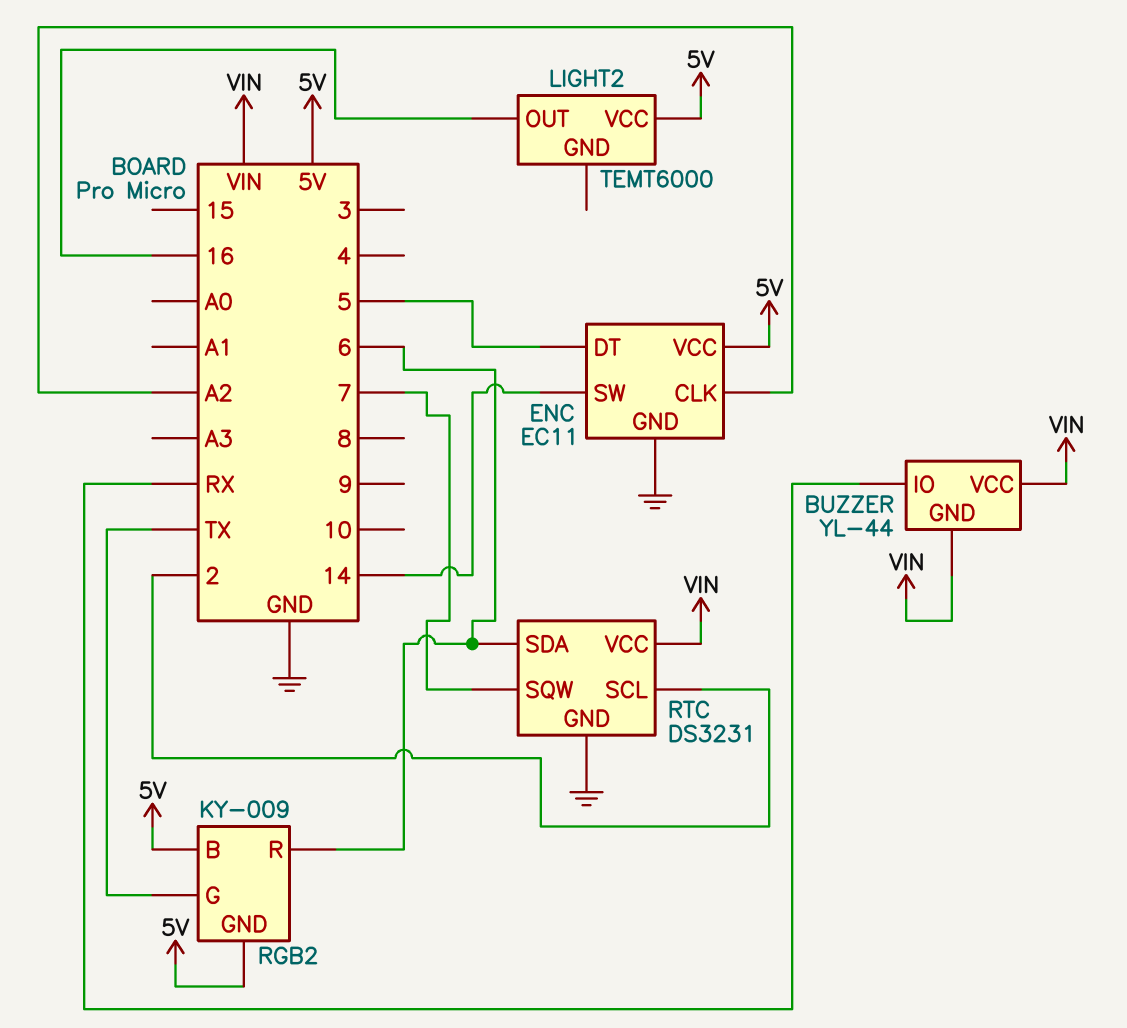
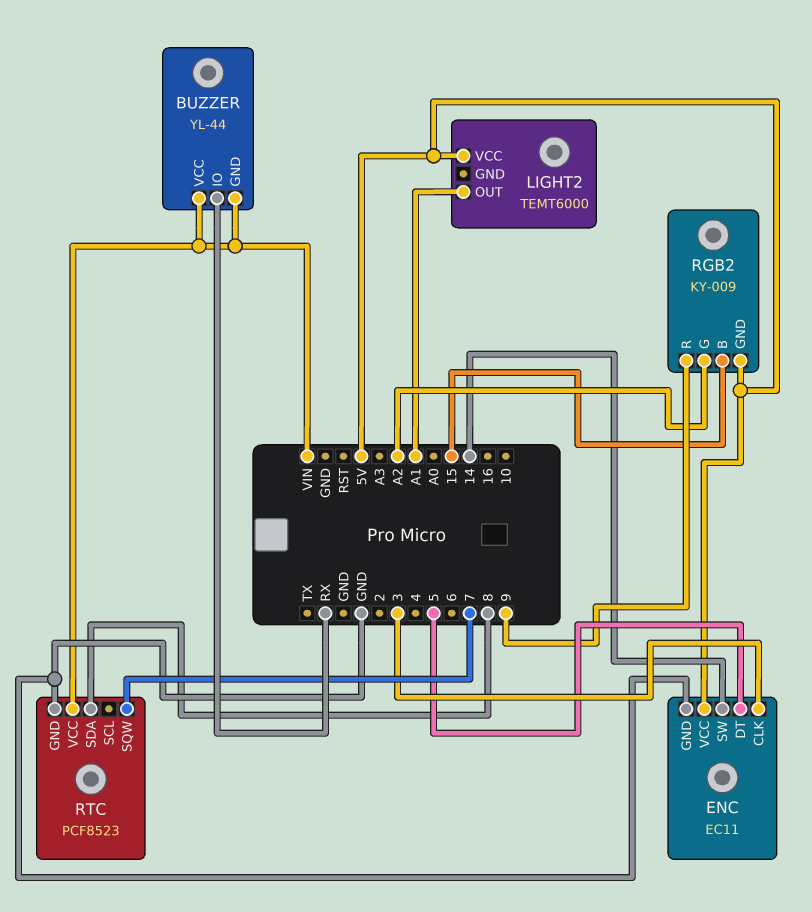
ENC pin CLK: A2 -> 3
LIGHT2 pin OUT: 16 -> A1
RGB2 pin B: 5V -> 15
RGB2 pin G: TX -> A2
RGB2 pin R: 6 -> 9
RTC: DS3231 -> PCF8523
RTC pin SCL: 2 -> none
RTC pin SDA: 6 -> 8

